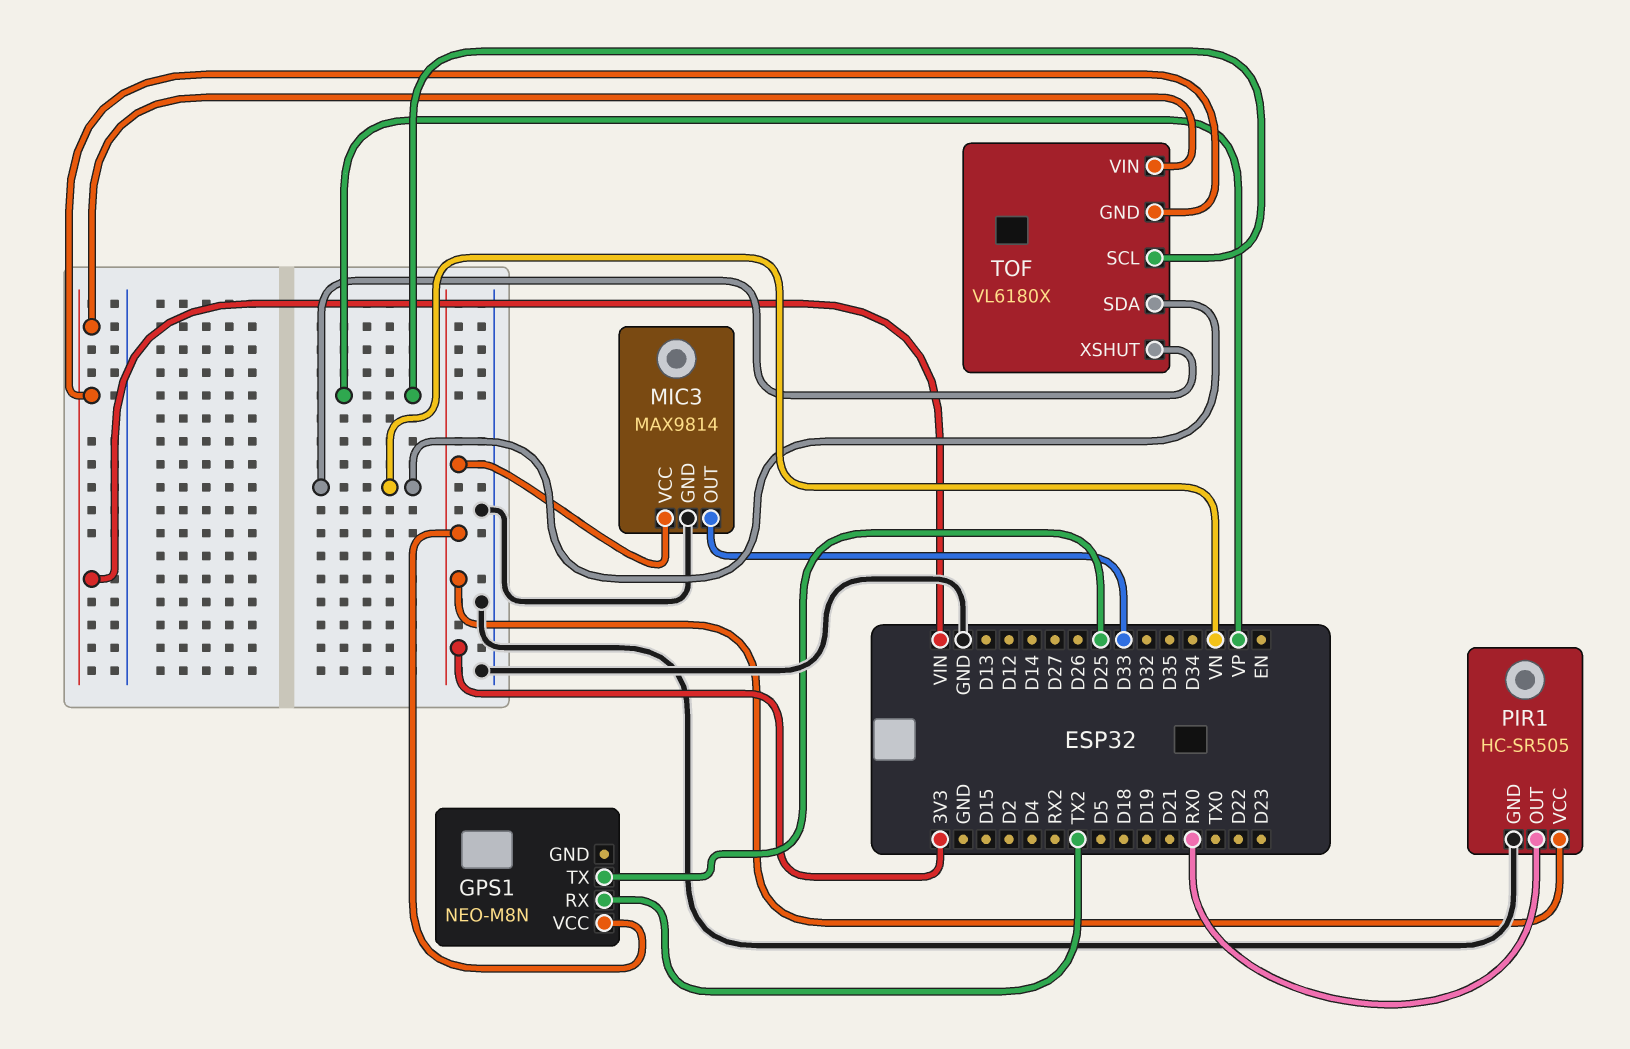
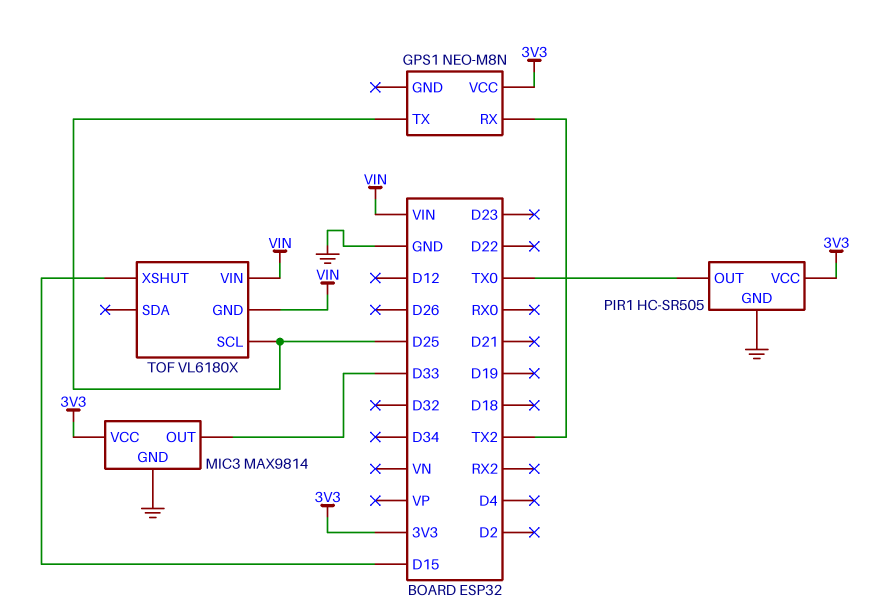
PIR1 pin OUT: RX0 -> TX0
TOF pin SCL: VP -> D25
TOF pin SDA: VN -> none
TOF pin XSHUT: VN -> D15

